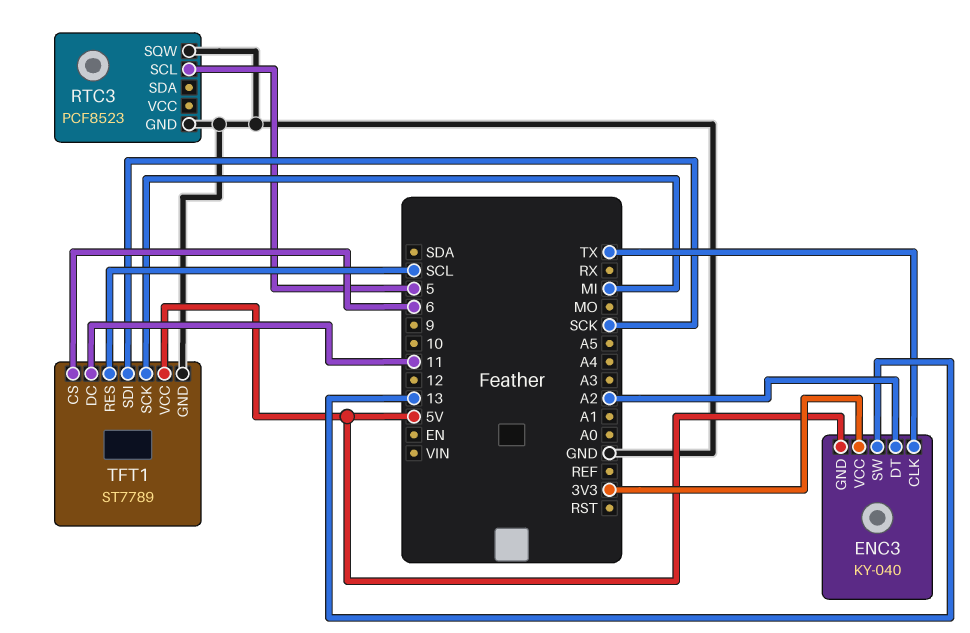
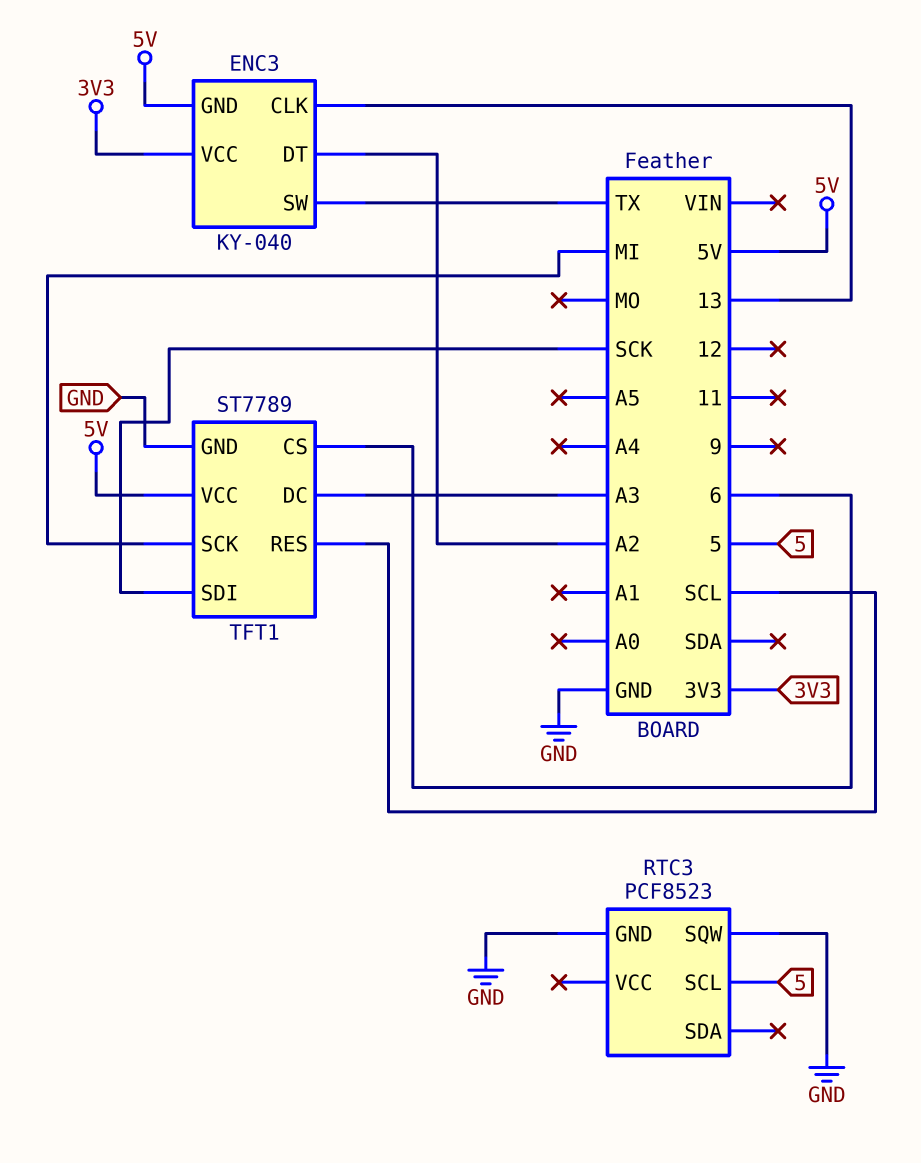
ENC3 pin CLK: TX -> 13
ENC3 pin SW: 13 -> TX
TFT1 pin DC: 11 -> A3

